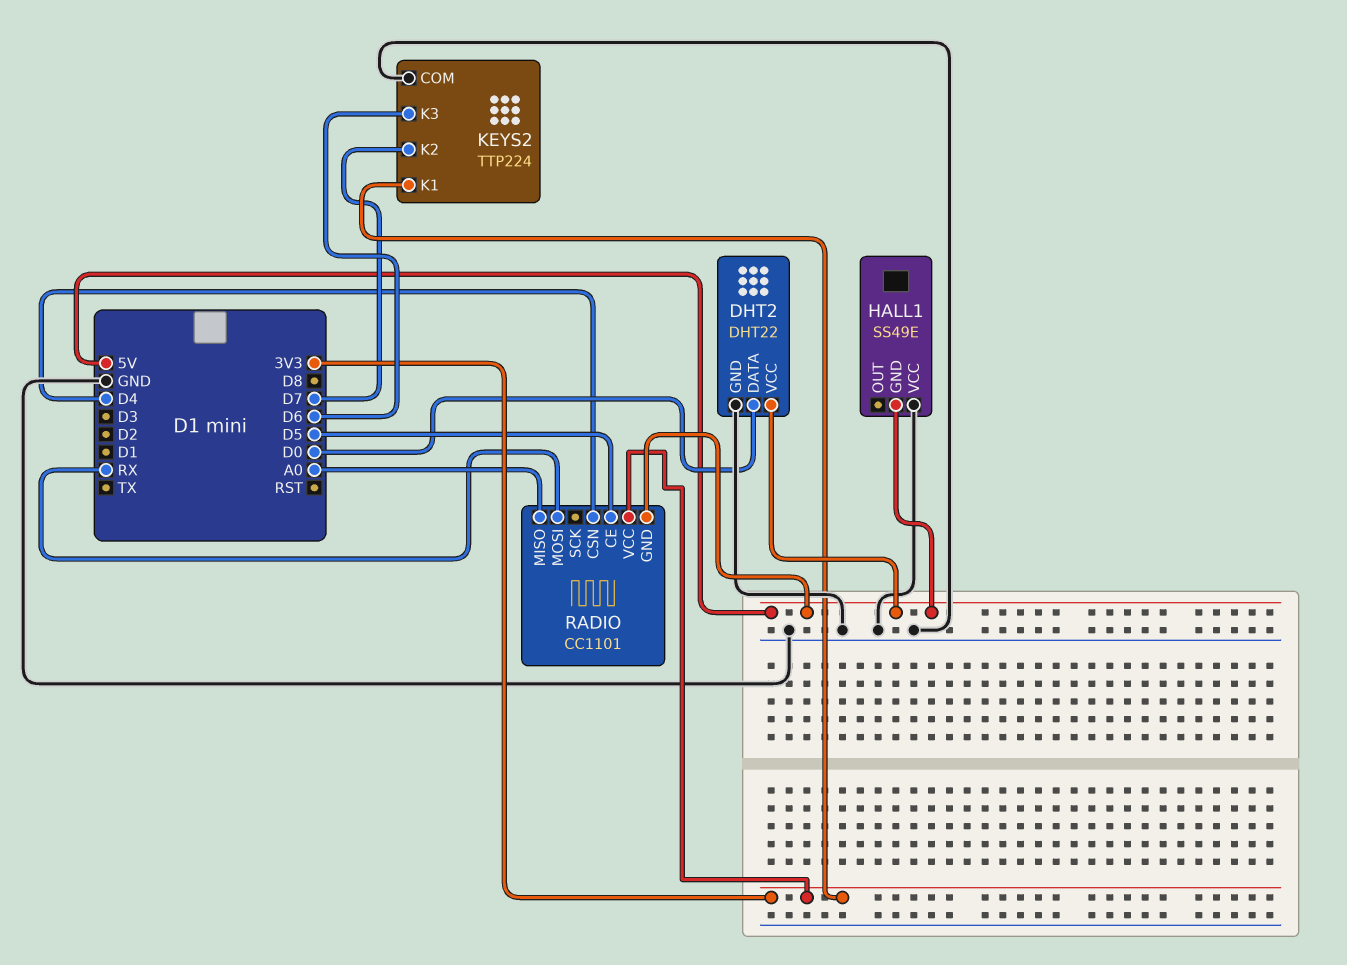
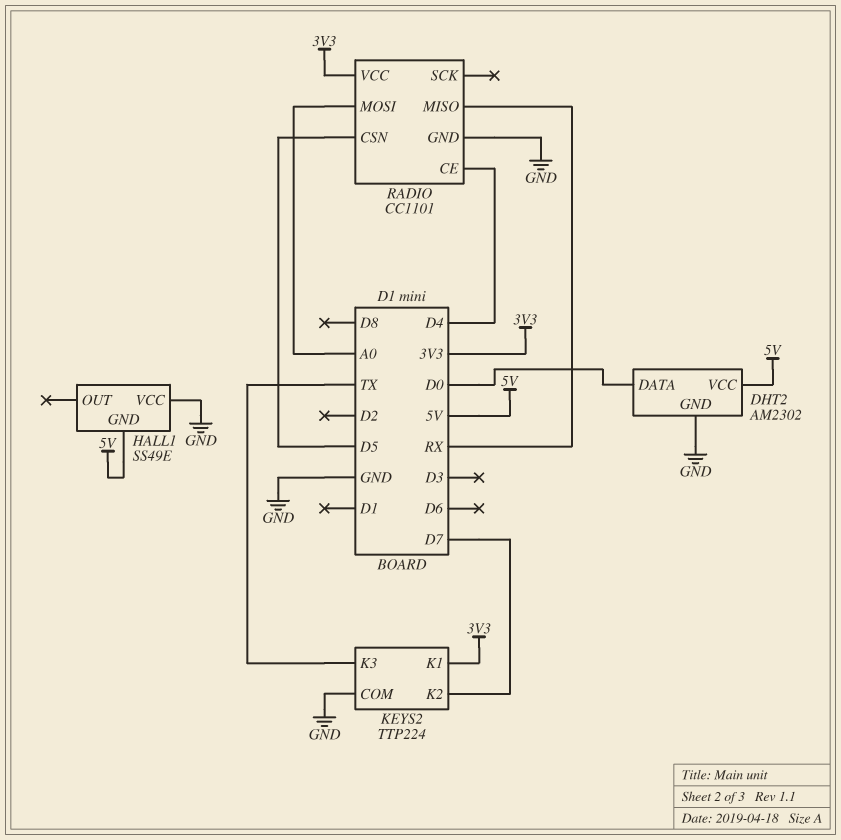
DHT2: DHT22 -> AM2302
KEYS2 pin K3: D6 -> TX
RADIO pin CE: D5 -> D4
RADIO pin CSN: D4 -> D5
RADIO pin GND: 5V -> GND
RADIO pin MISO: A0 -> RX
RADIO pin MOSI: RX -> A0

